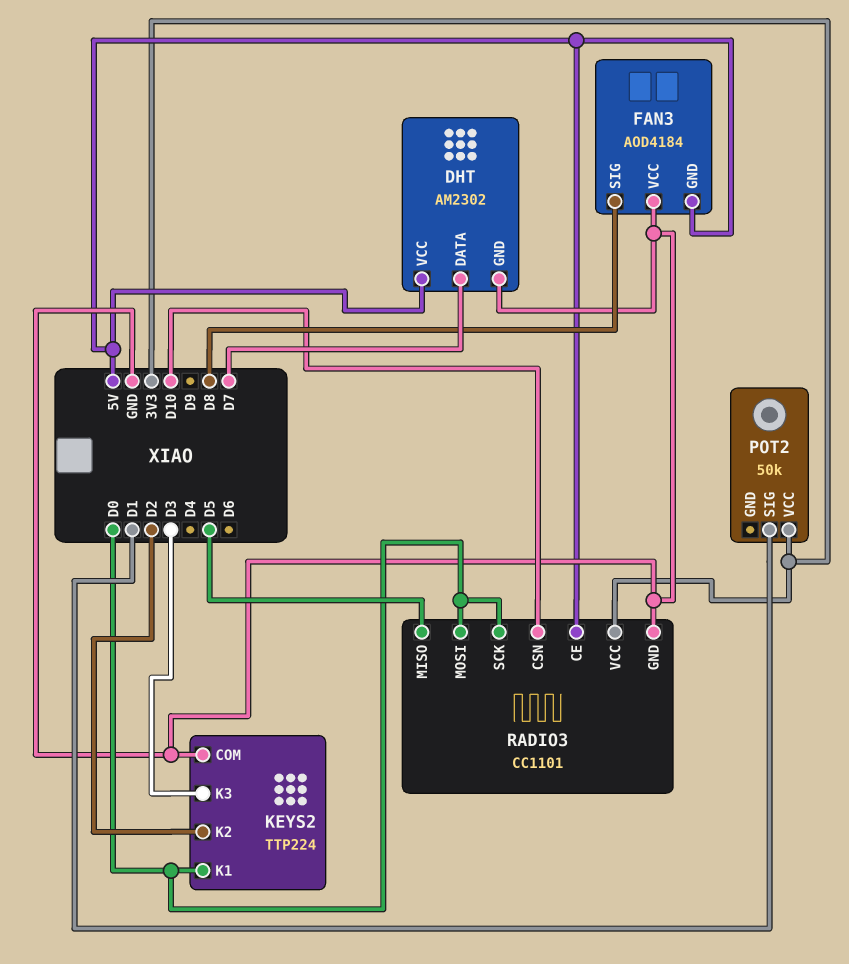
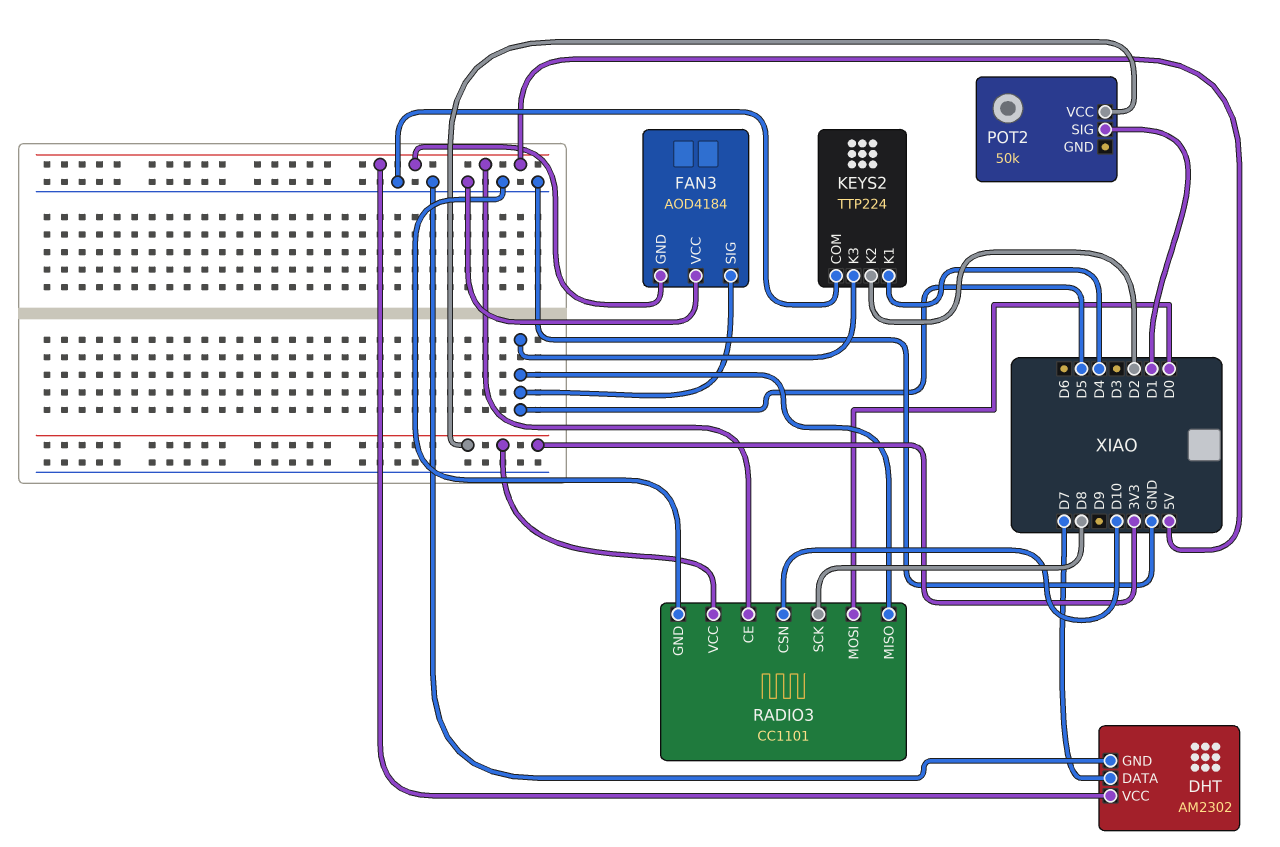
FAN3 pin SIG: D8 -> D5
KEYS2 pin K1: D0 -> D4
KEYS2 pin K3: D3 -> D5
RADIO3 pin SCK: D0 -> D8

